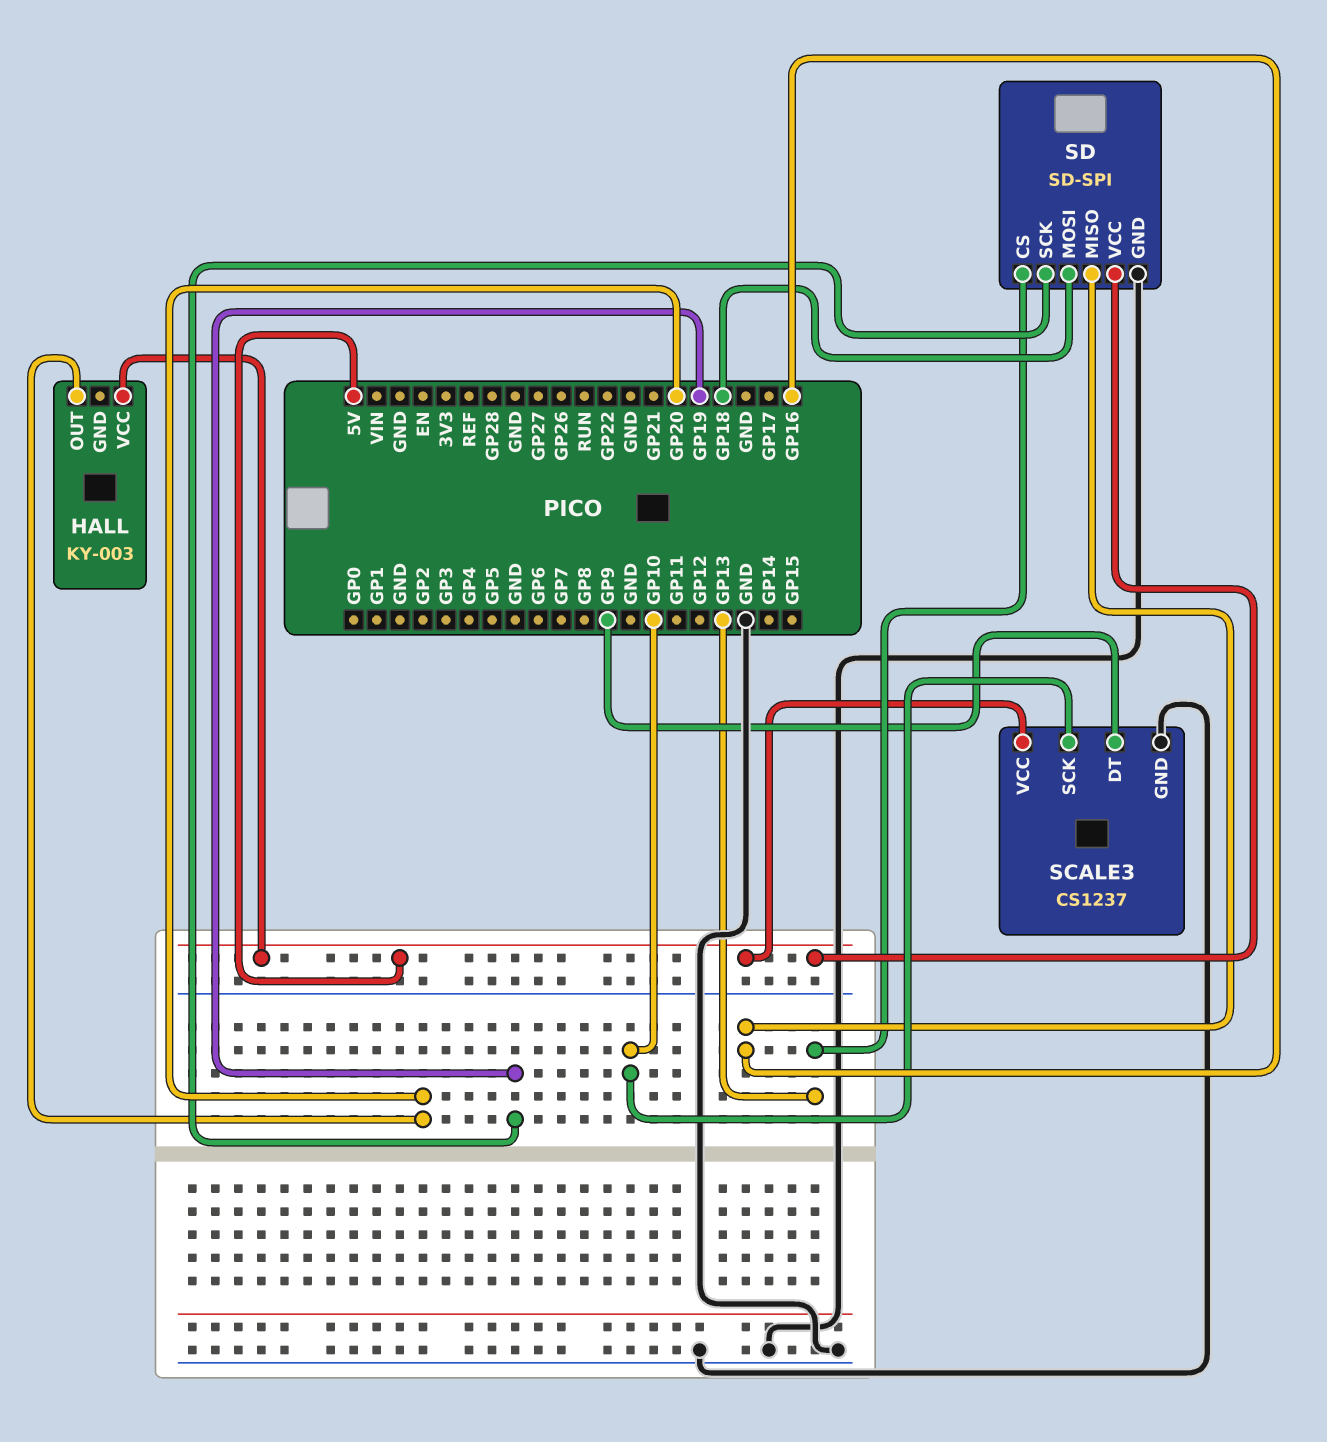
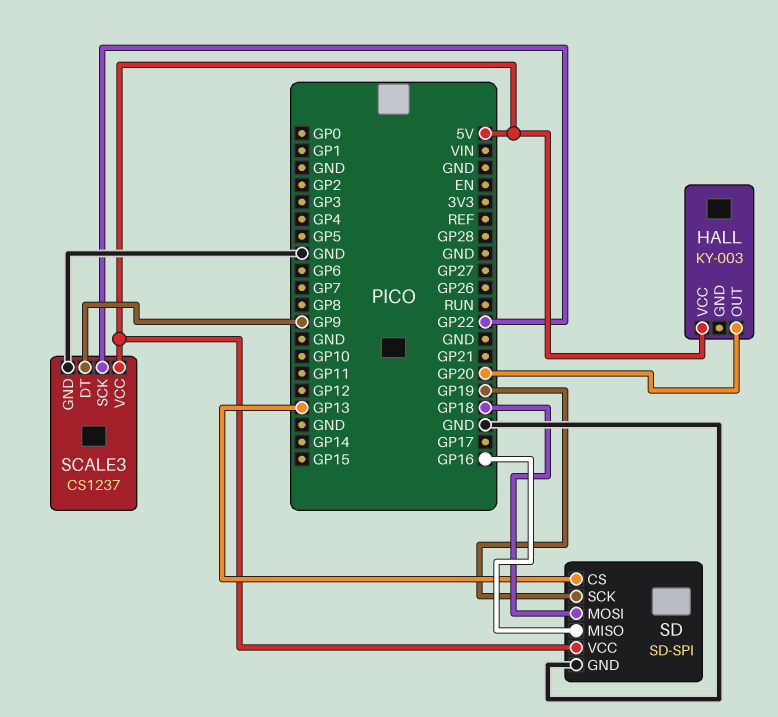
SCALE3 pin SCK: GP10 -> GP22

